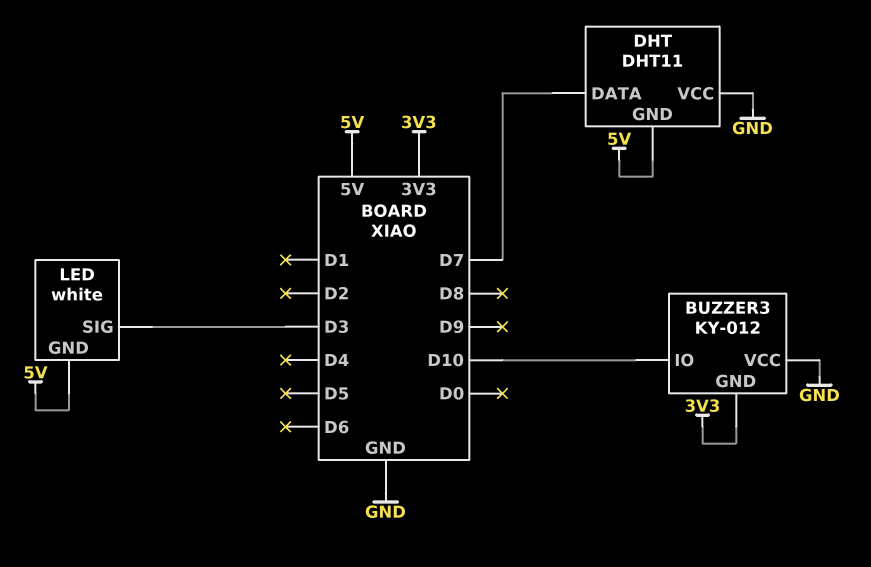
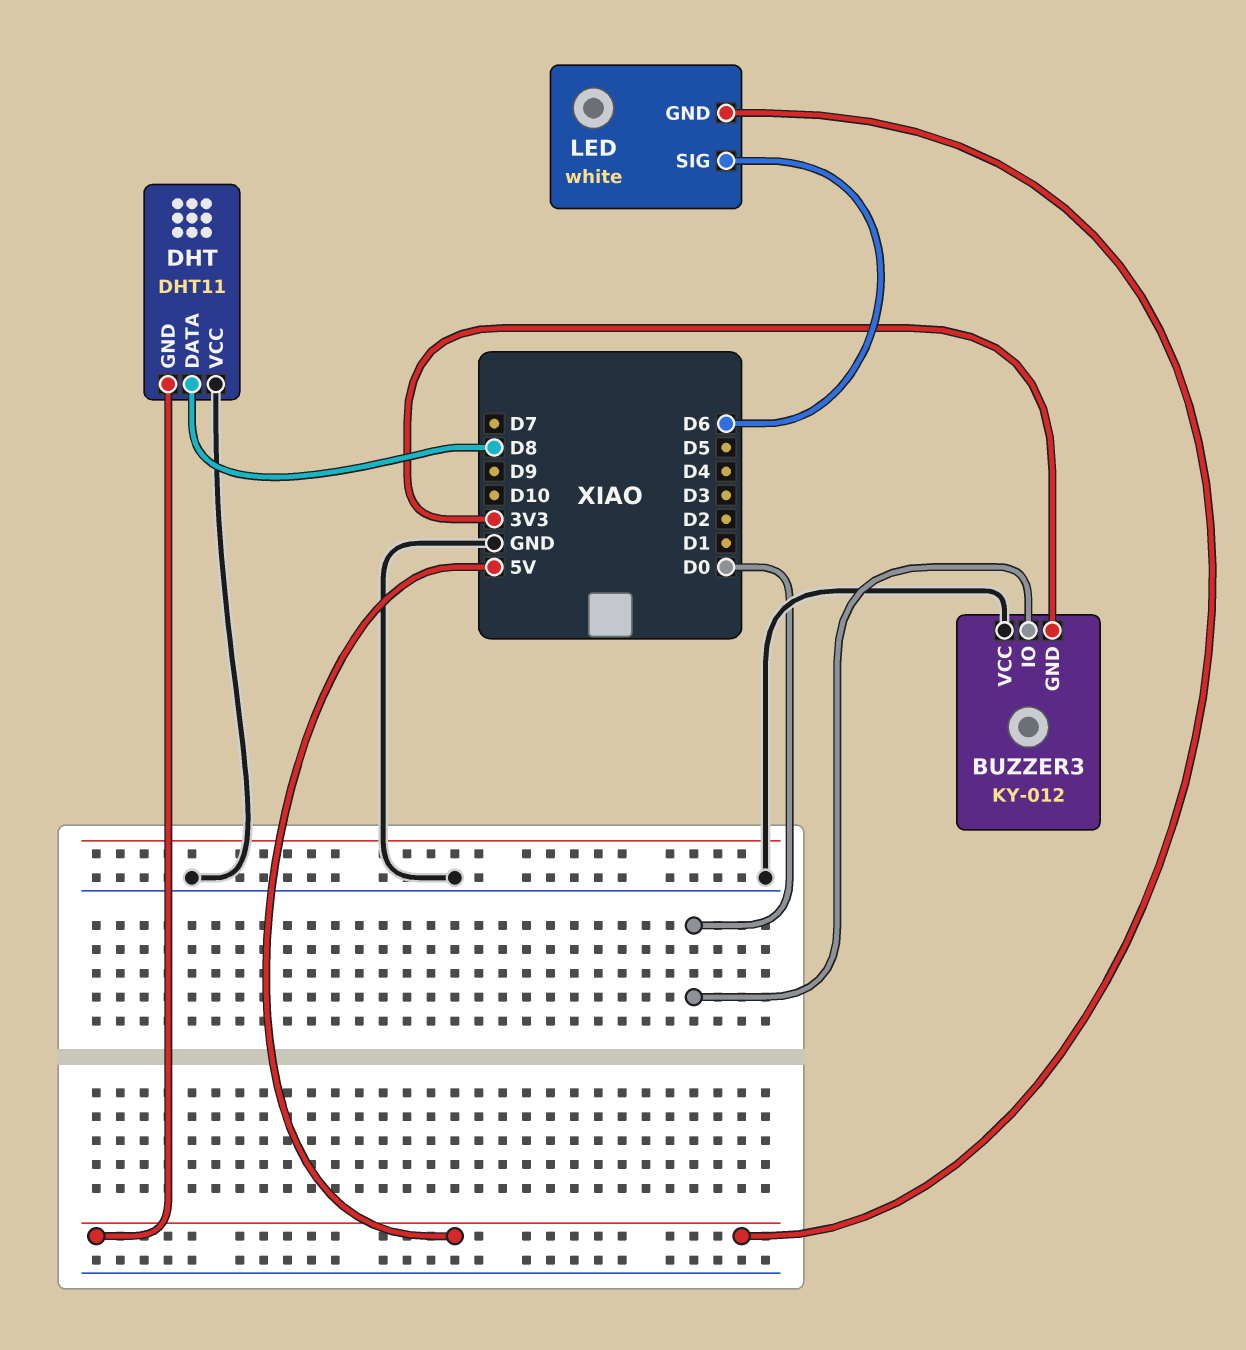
BUZZER3 pin IO: D10 -> D0
DHT pin DATA: D7 -> D8
LED pin SIG: D3 -> D6

